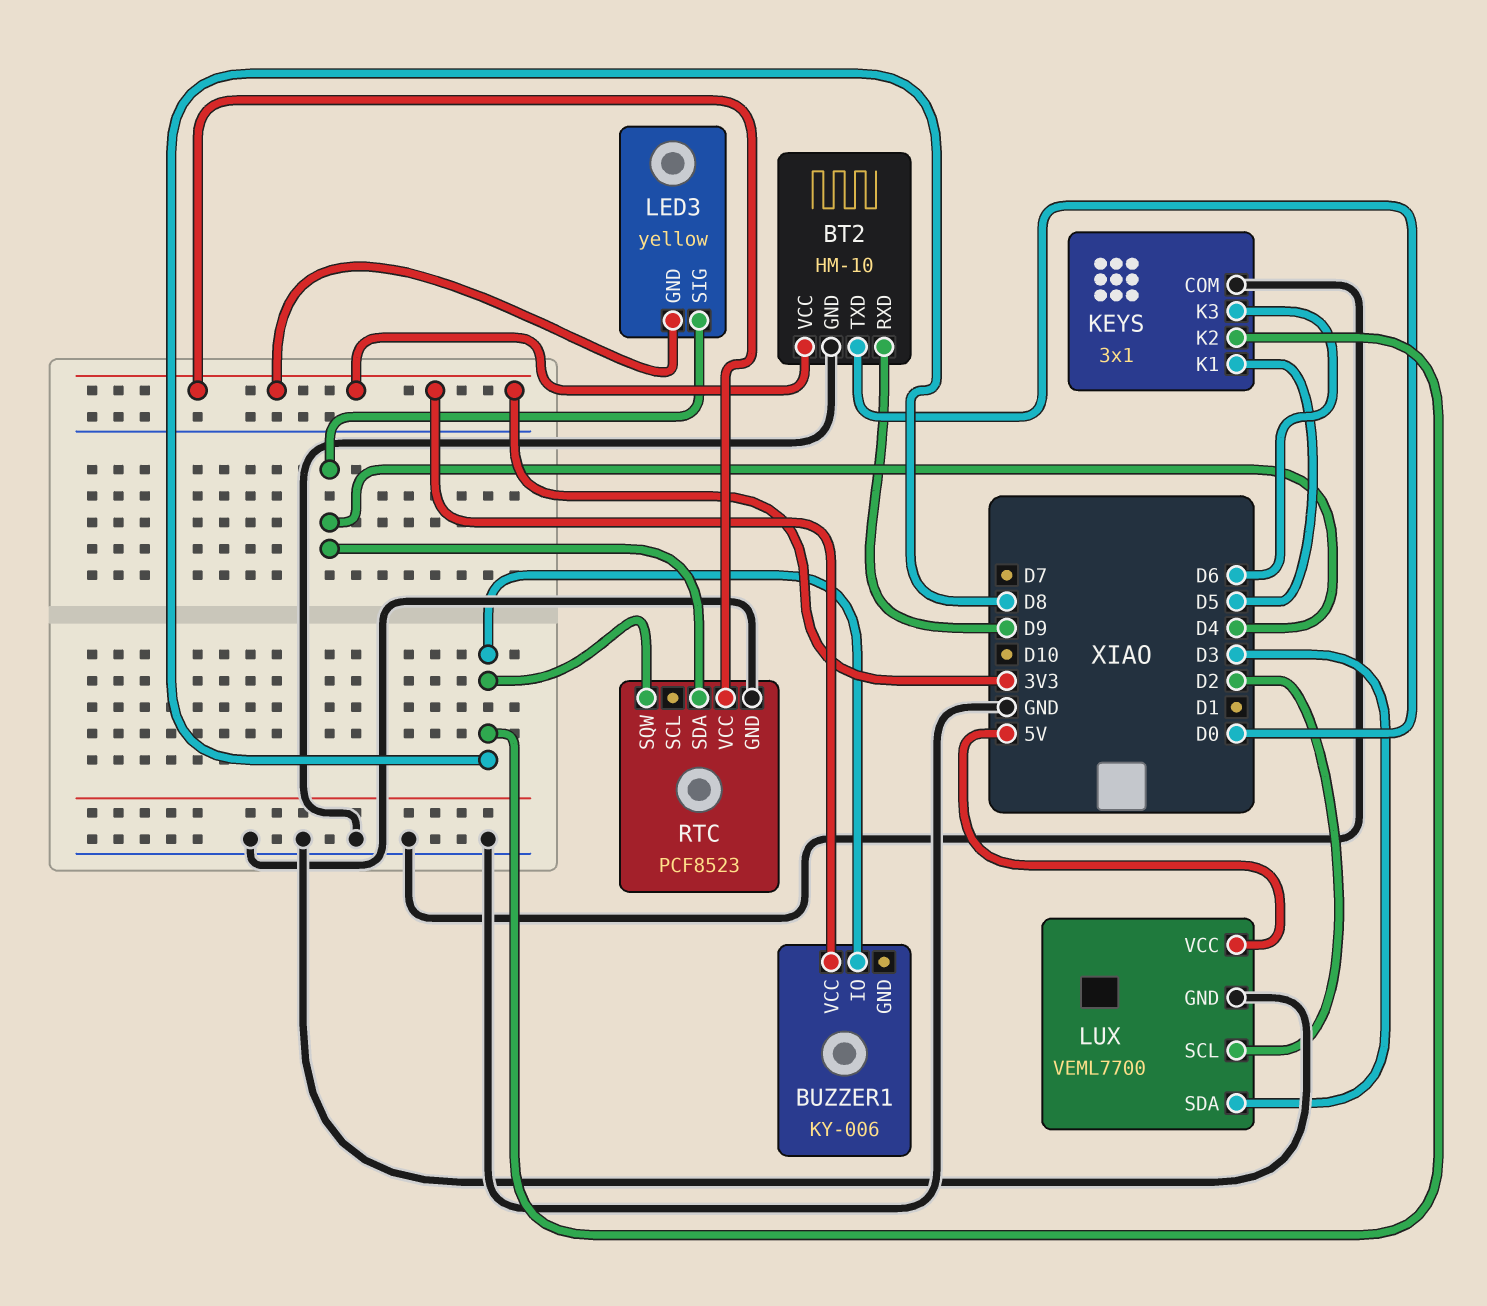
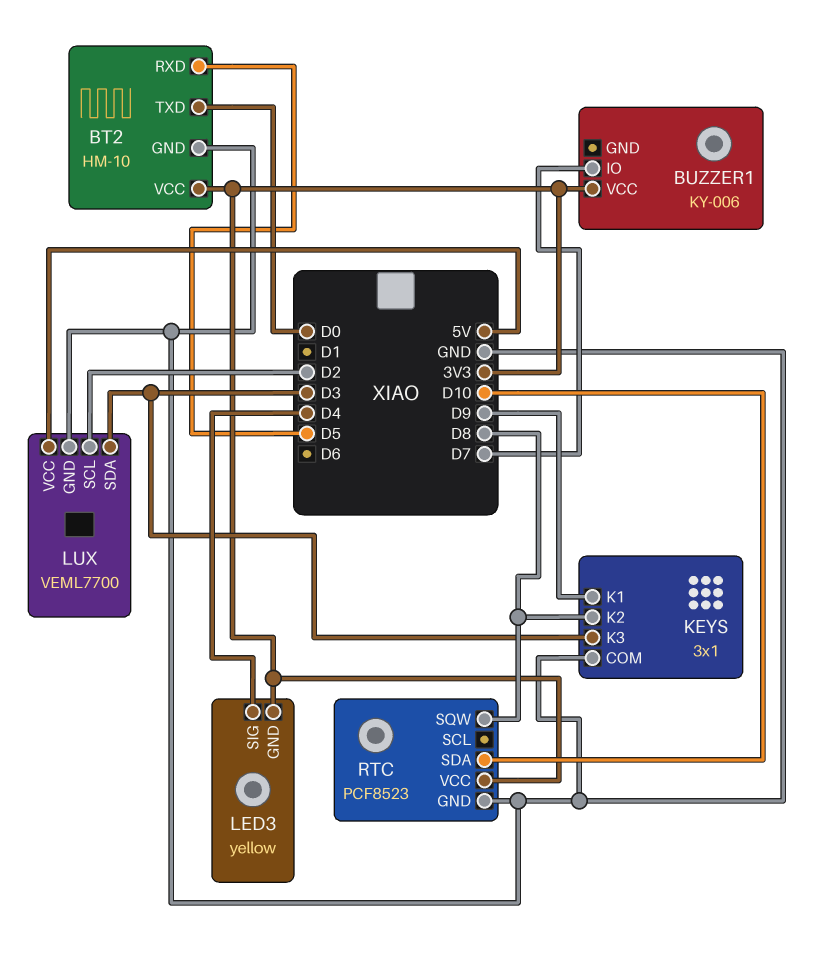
BT2 pin RXD: D9 -> D5
BUZZER1 pin IO: D8 -> D7
KEYS pin K1: D5 -> D9
KEYS pin K3: D6 -> D3
RTC pin SDA: D4 -> D10

